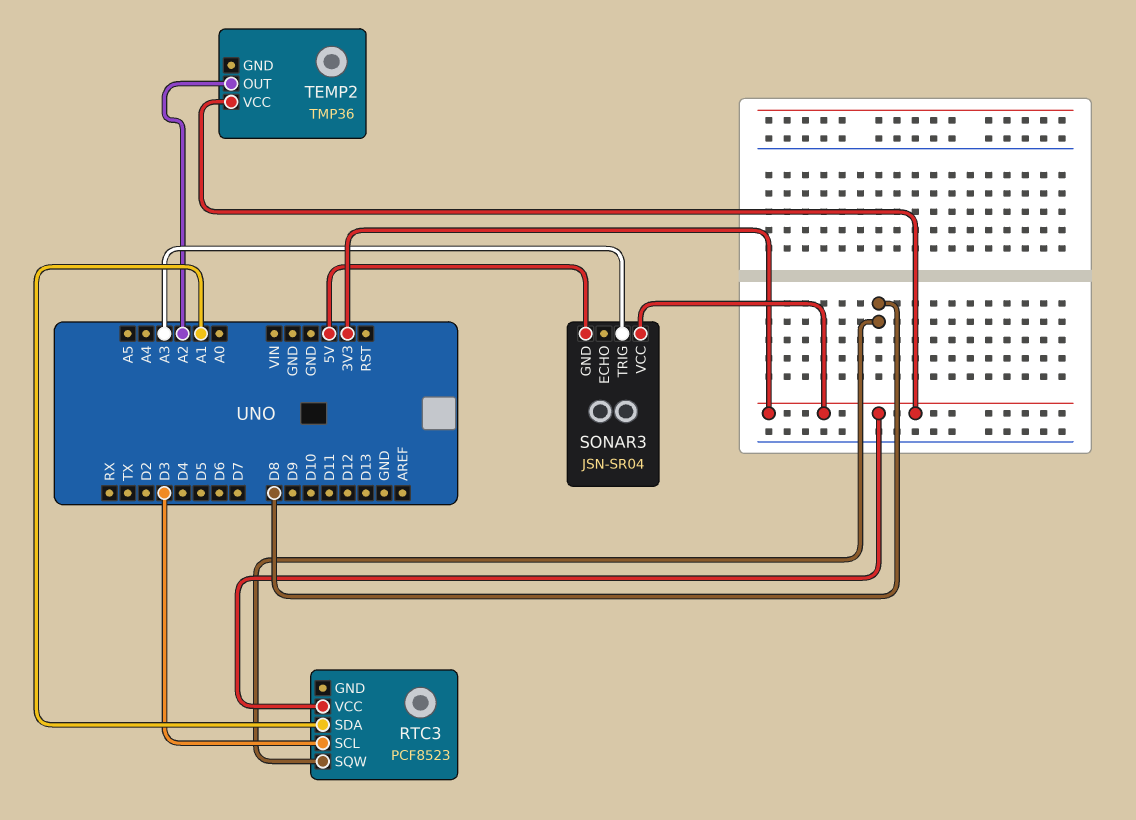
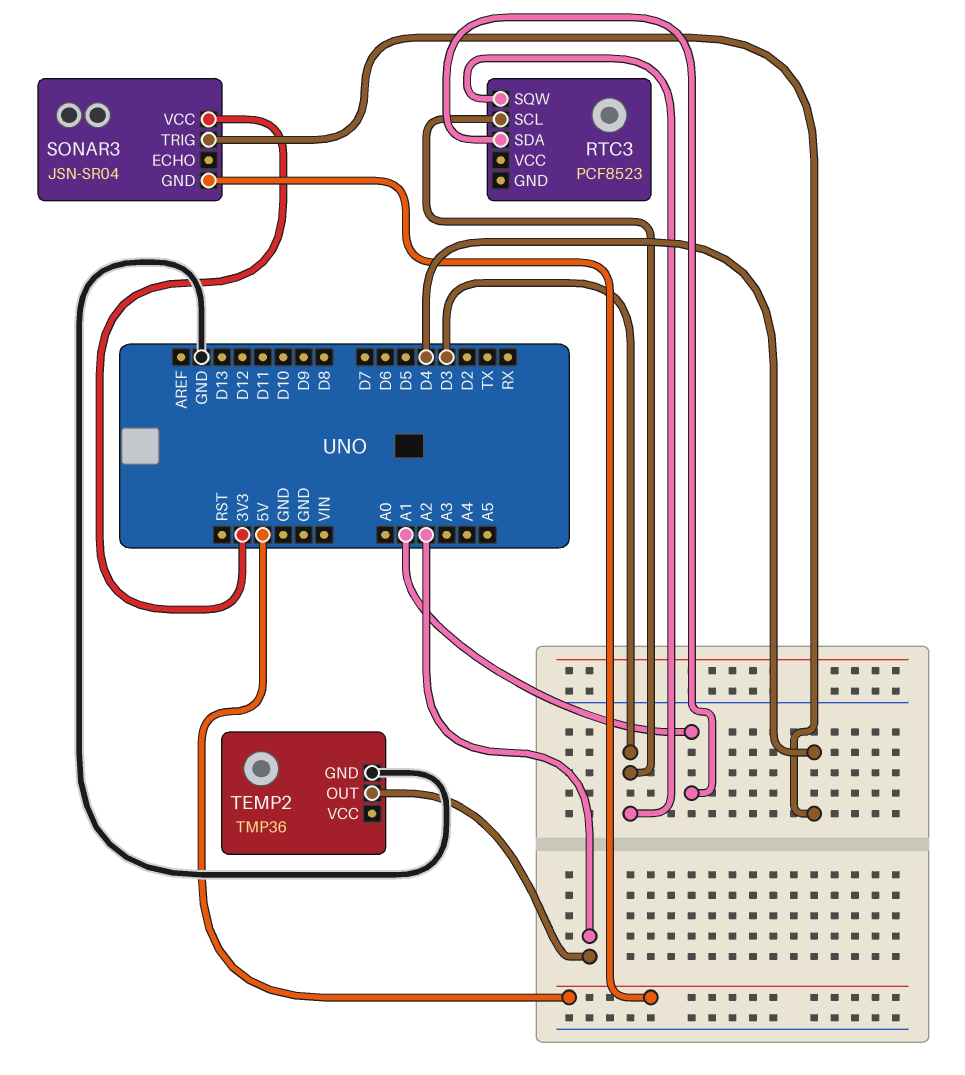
RTC3 pin SQW: D8 -> D3
RTC3 pin VCC: 3V3 -> none
SONAR3 pin TRIG: A3 -> D4
TEMP2 pin GND: none -> GND
TEMP2 pin VCC: 3V3 -> none

